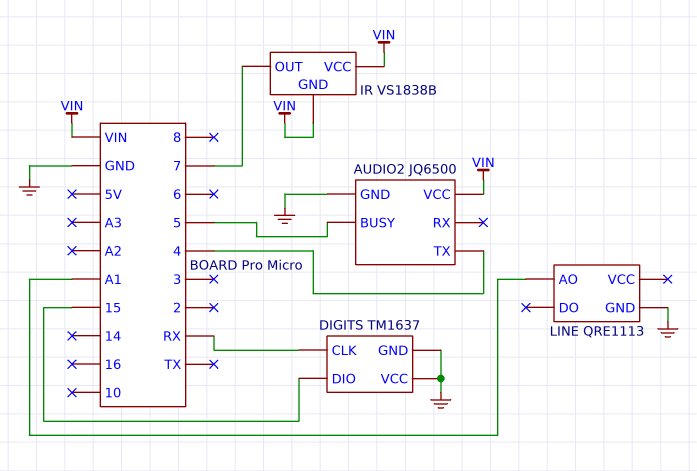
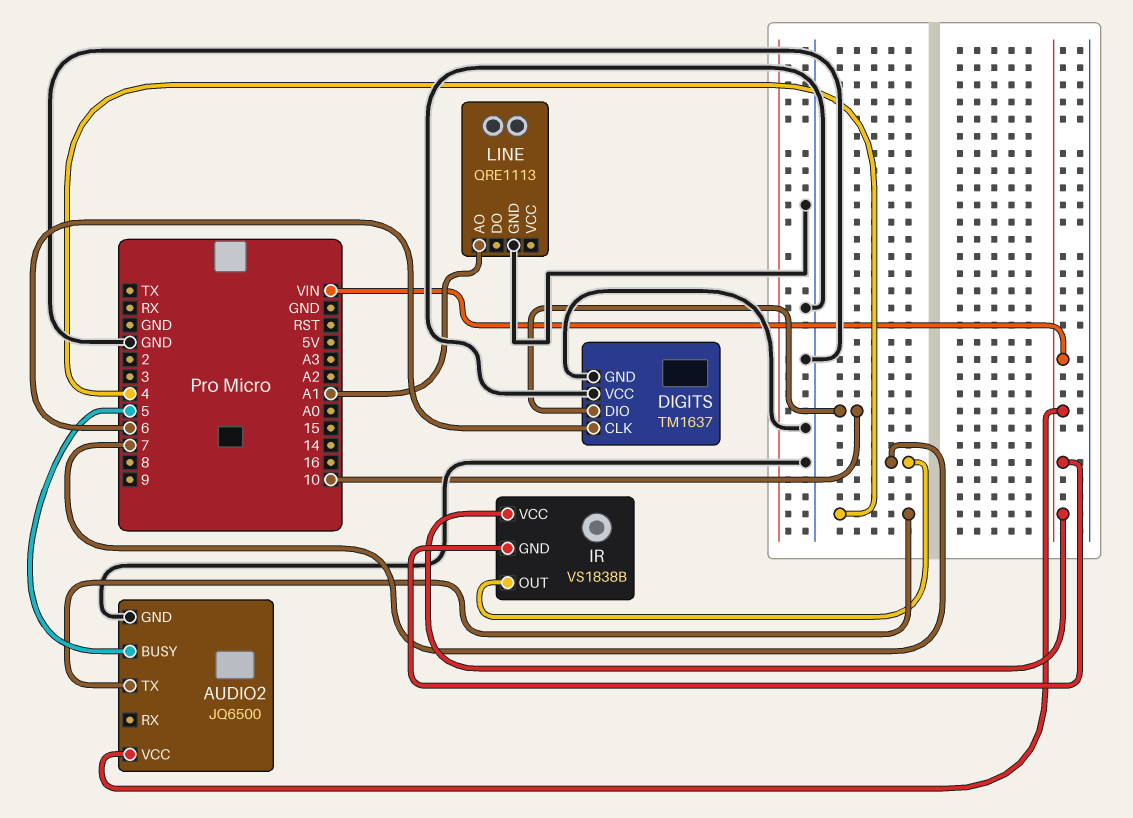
DIGITS pin CLK: RX -> 6
DIGITS pin DIO: 15 -> 10

